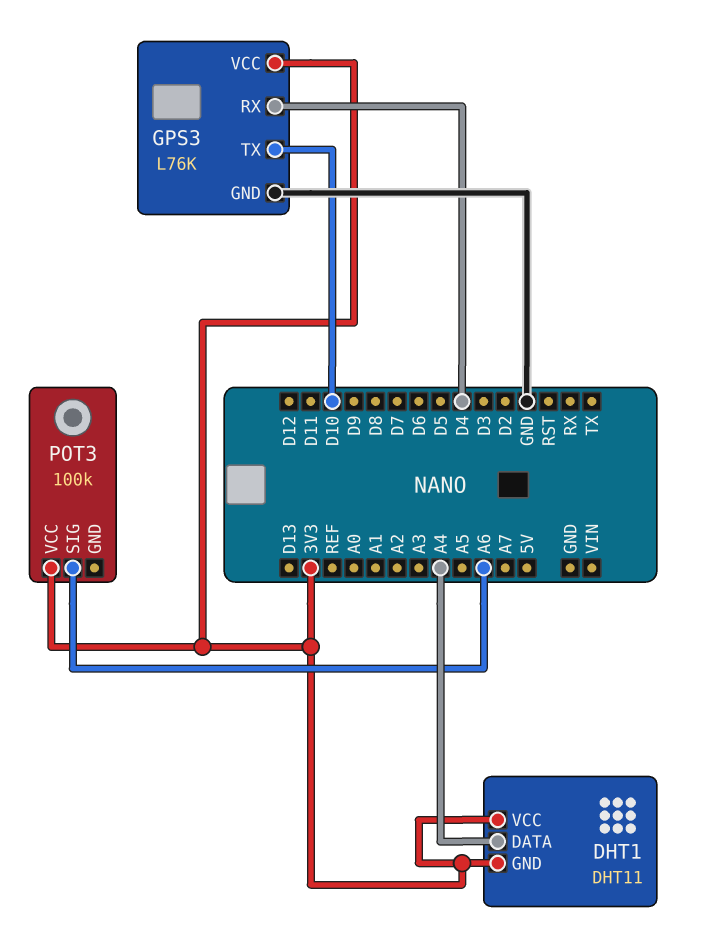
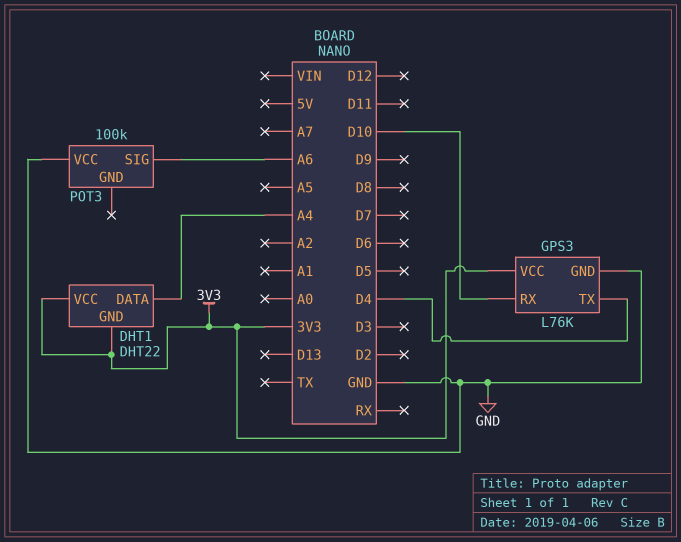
DHT1: DHT11 -> DHT22
GPS3 pin RX: D4 -> D10
GPS3 pin TX: D10 -> D4
POT3 pin VCC: 3V3 -> GND

